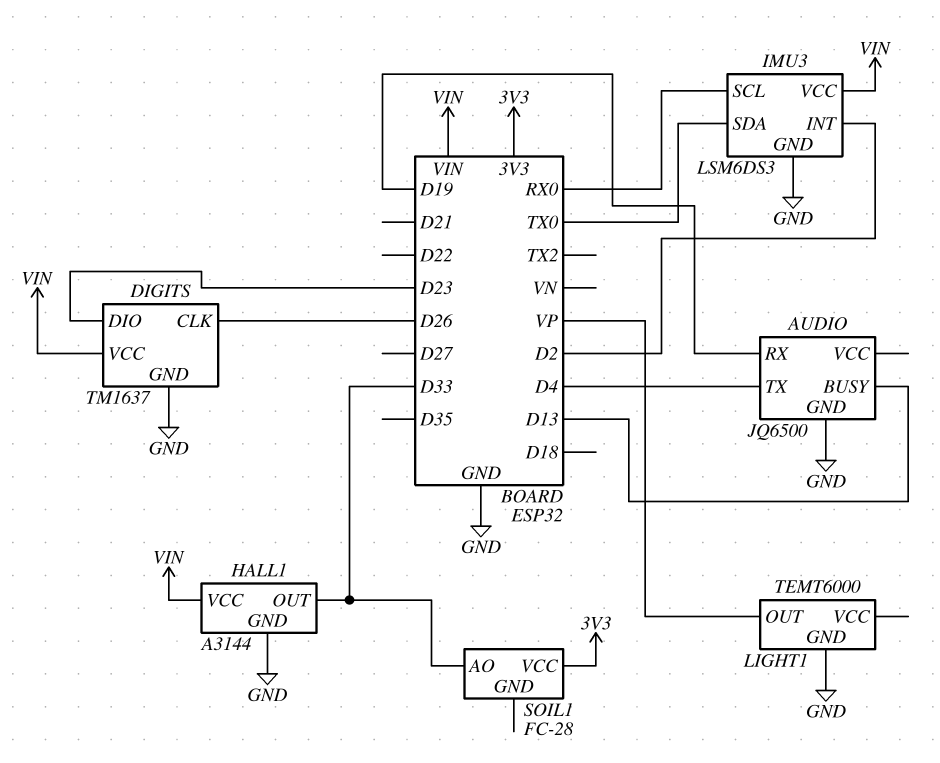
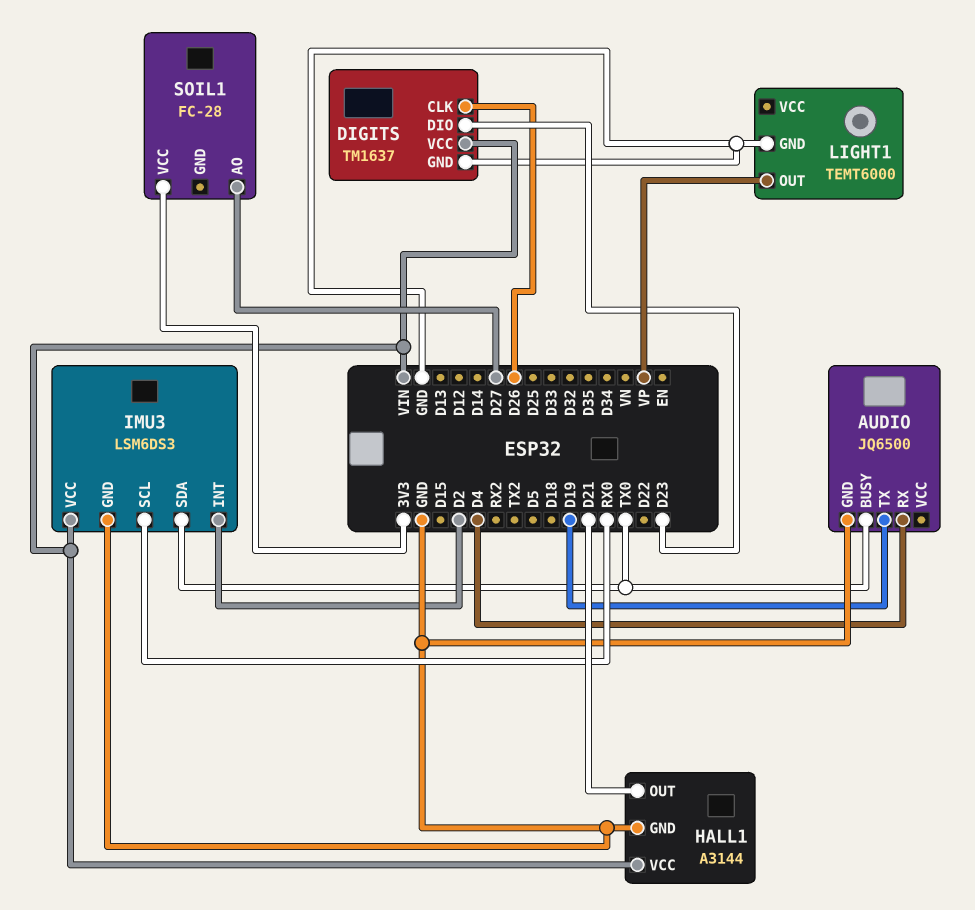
AUDIO pin BUSY: D13 -> TX0
AUDIO pin RX: D19 -> D4
AUDIO pin TX: D4 -> D19
HALL1 pin OUT: D33 -> D21
SOIL1 pin AO: D33 -> D27

